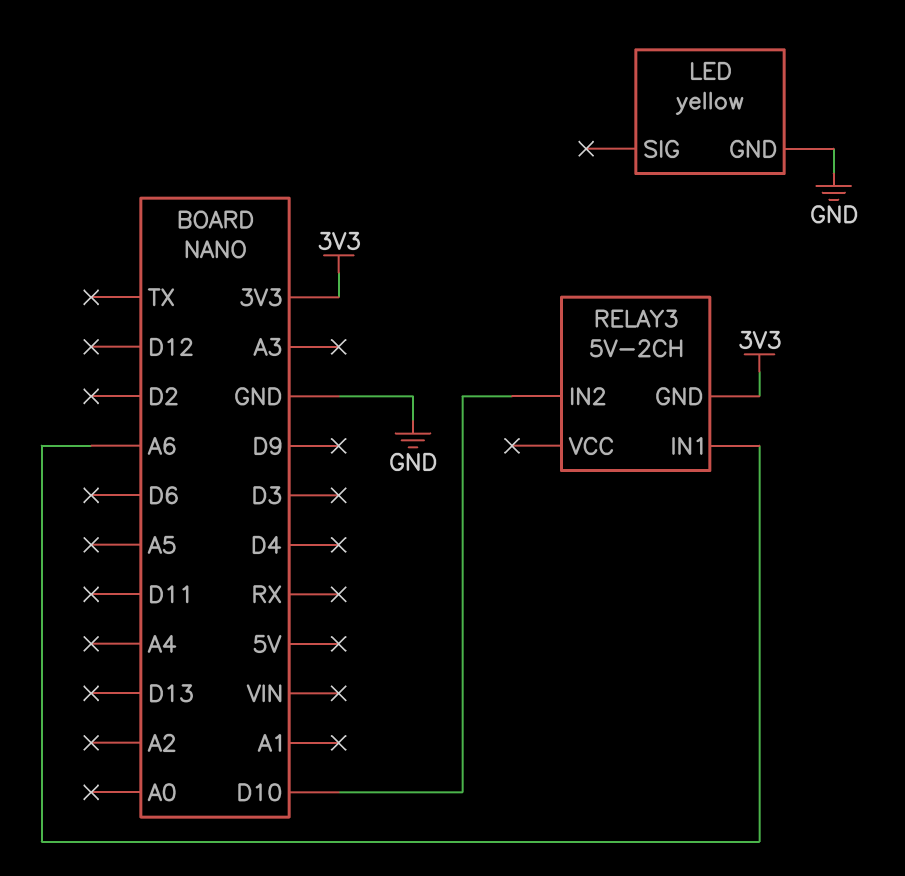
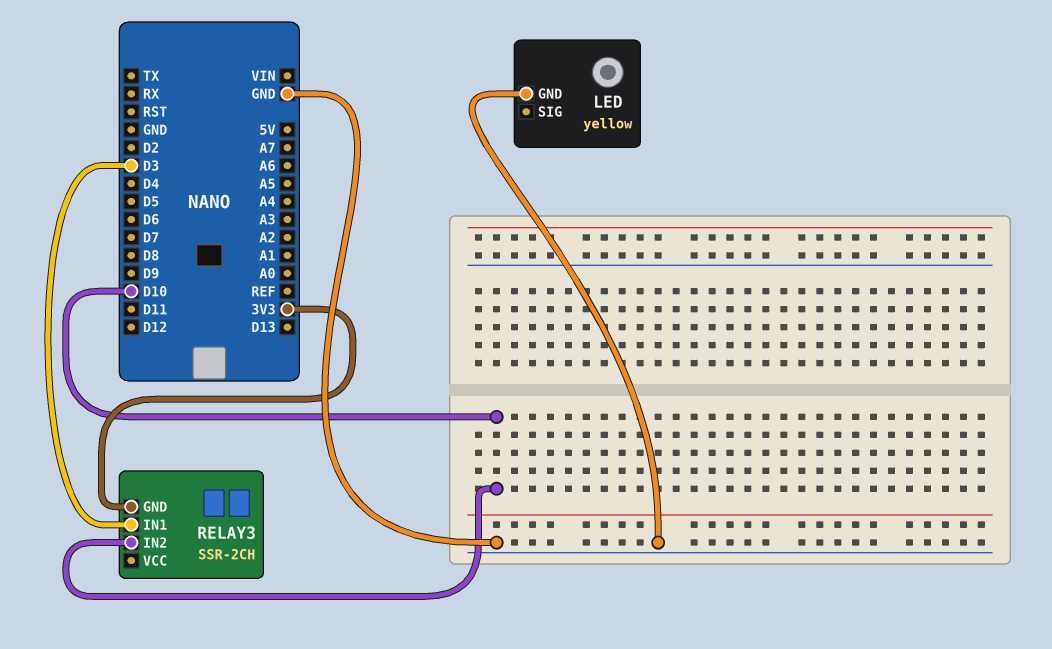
RELAY3: 5V-2CH -> SSR-2CH
RELAY3 pin IN1: A6 -> D3

